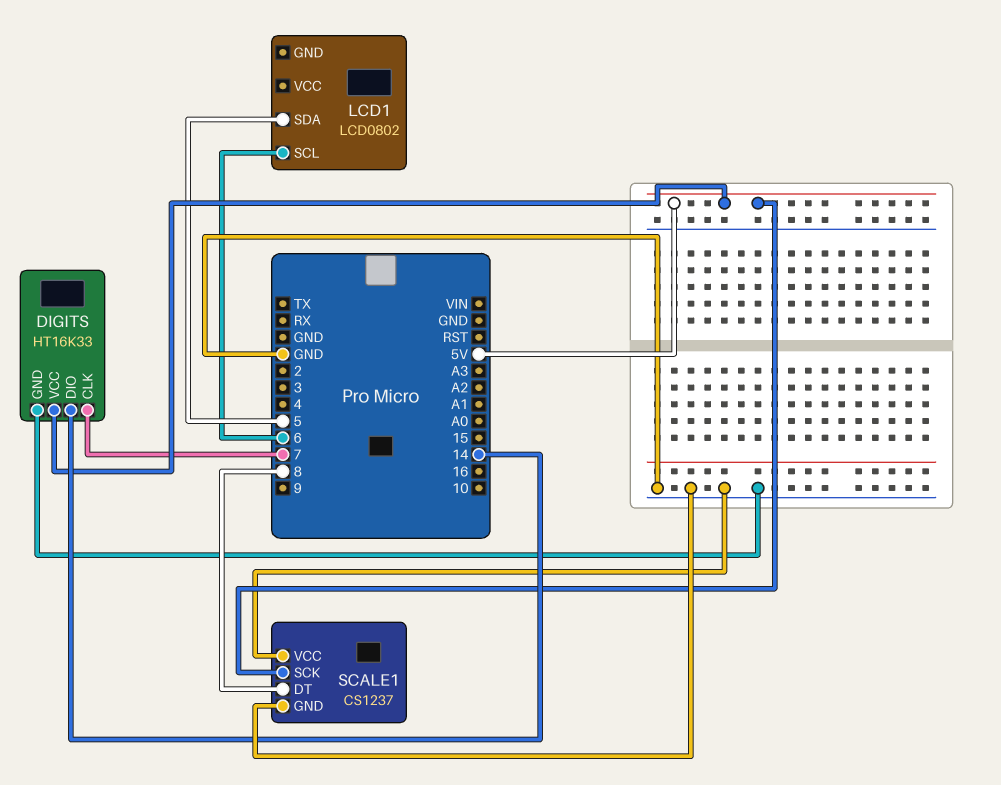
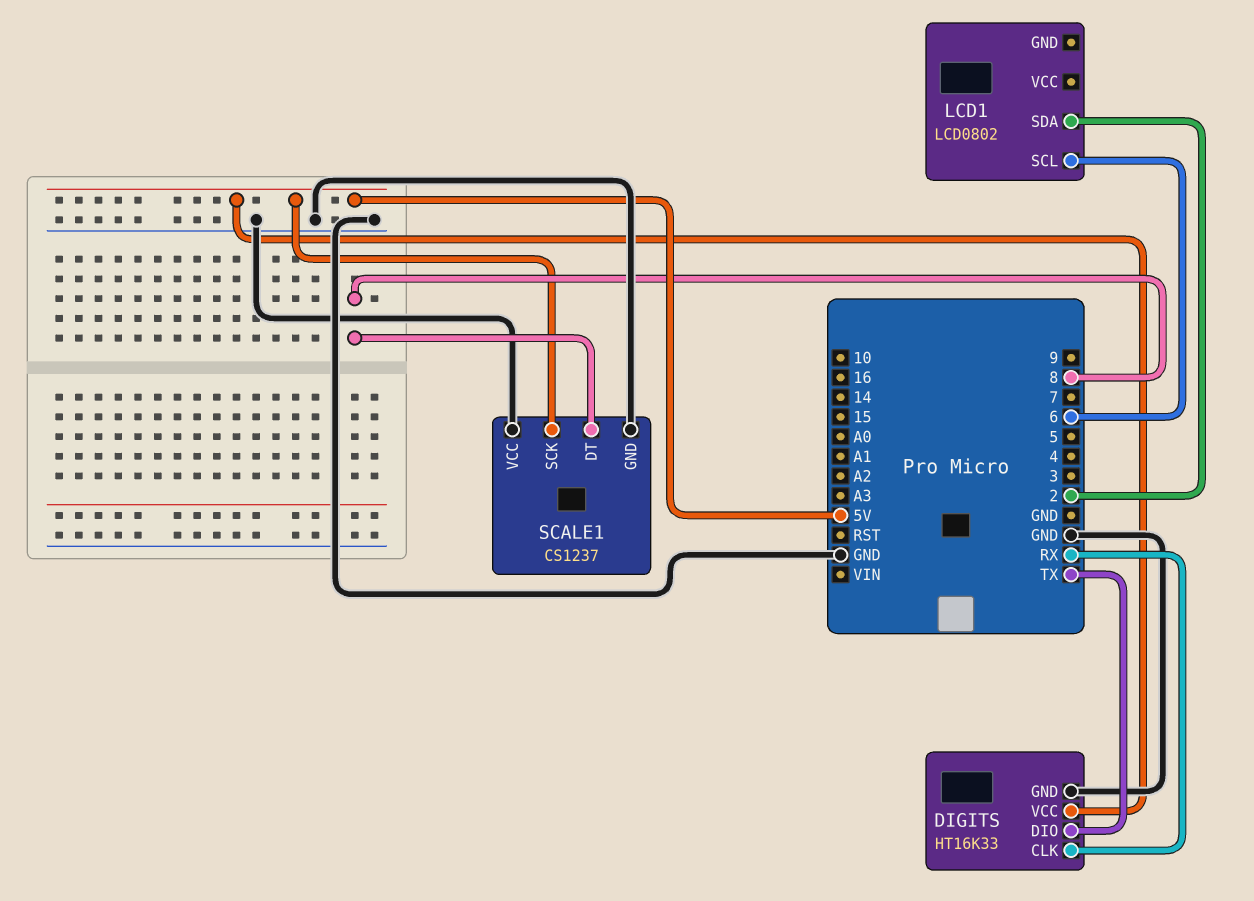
DIGITS pin CLK: 7 -> RX
DIGITS pin DIO: 14 -> TX
LCD1 pin SDA: 5 -> 2

